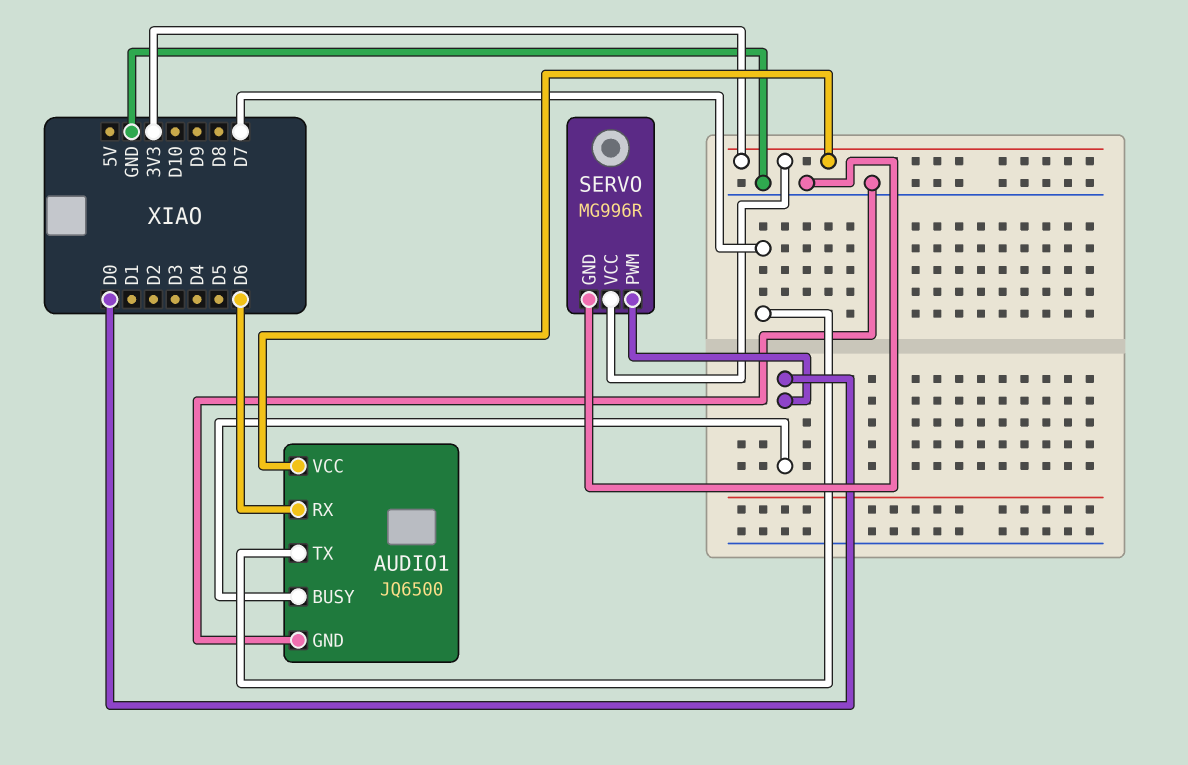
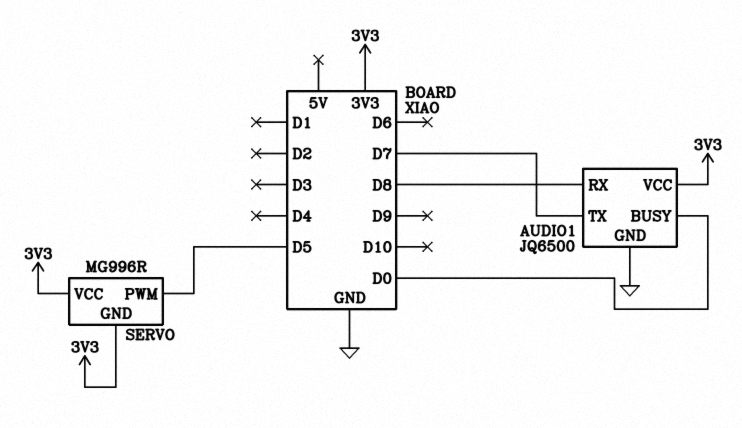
AUDIO1 pin RX: D6 -> D8
SERVO pin GND: GND -> 3V3
SERVO pin PWM: D0 -> D5

